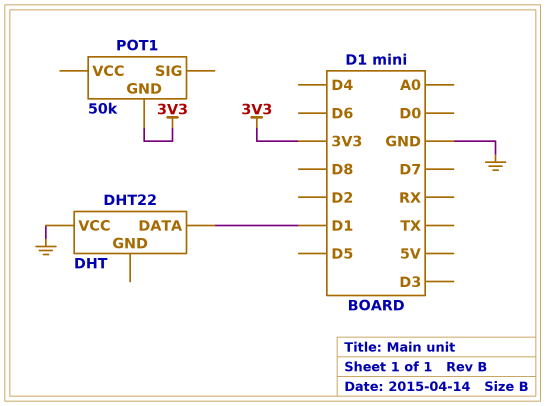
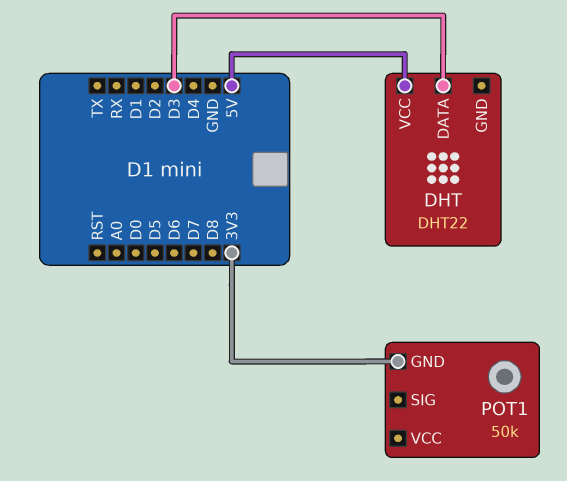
DHT pin DATA: D1 -> D3
DHT pin VCC: GND -> 5V

